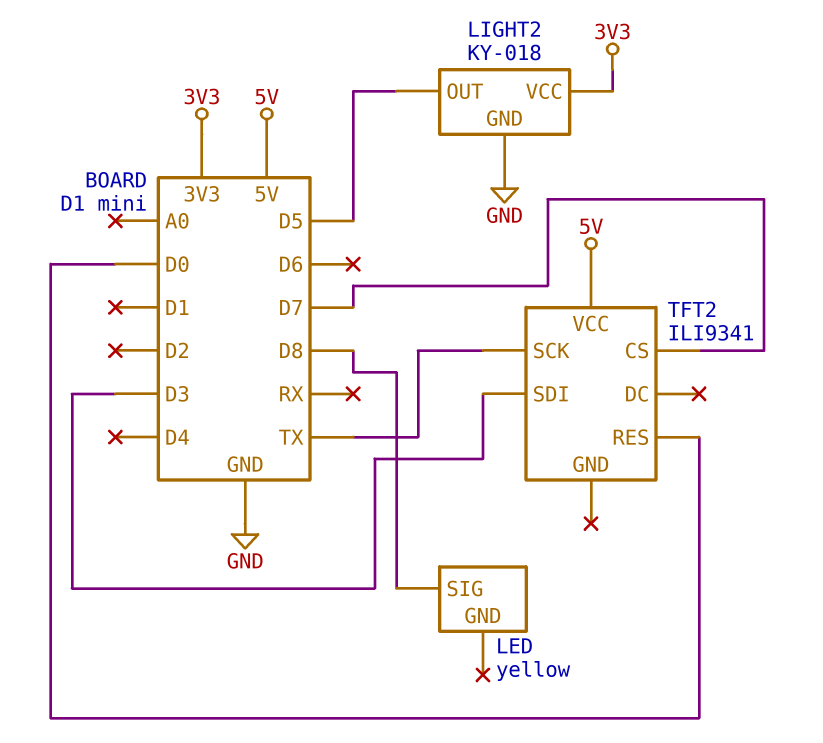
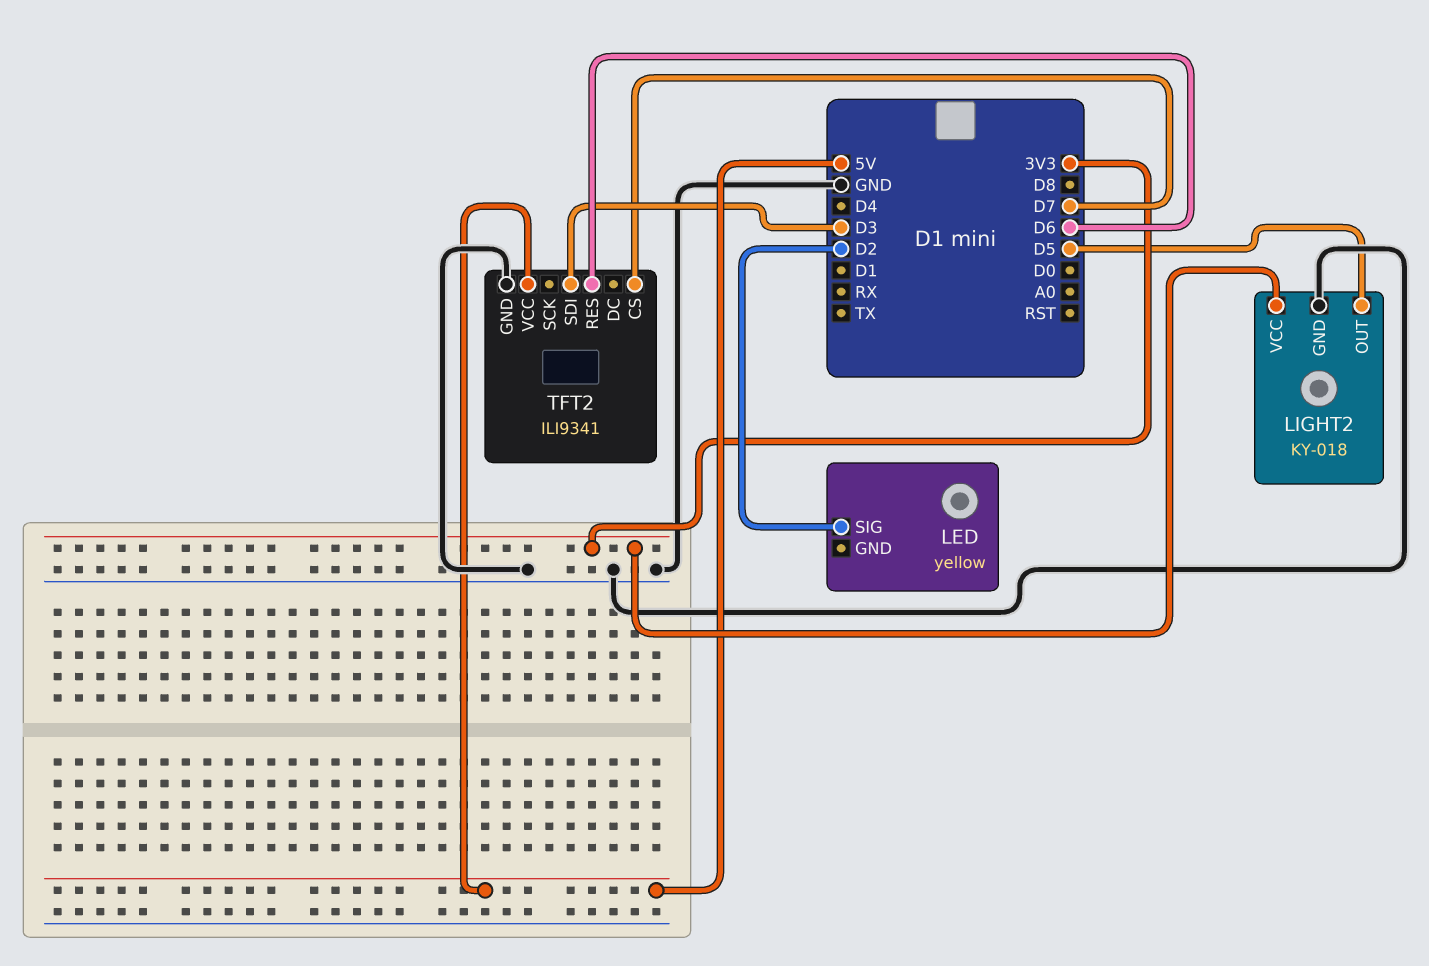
LED pin SIG: D8 -> D2
TFT2 pin GND: none -> GND
TFT2 pin RES: D0 -> D6
TFT2 pin SCK: TX -> none

